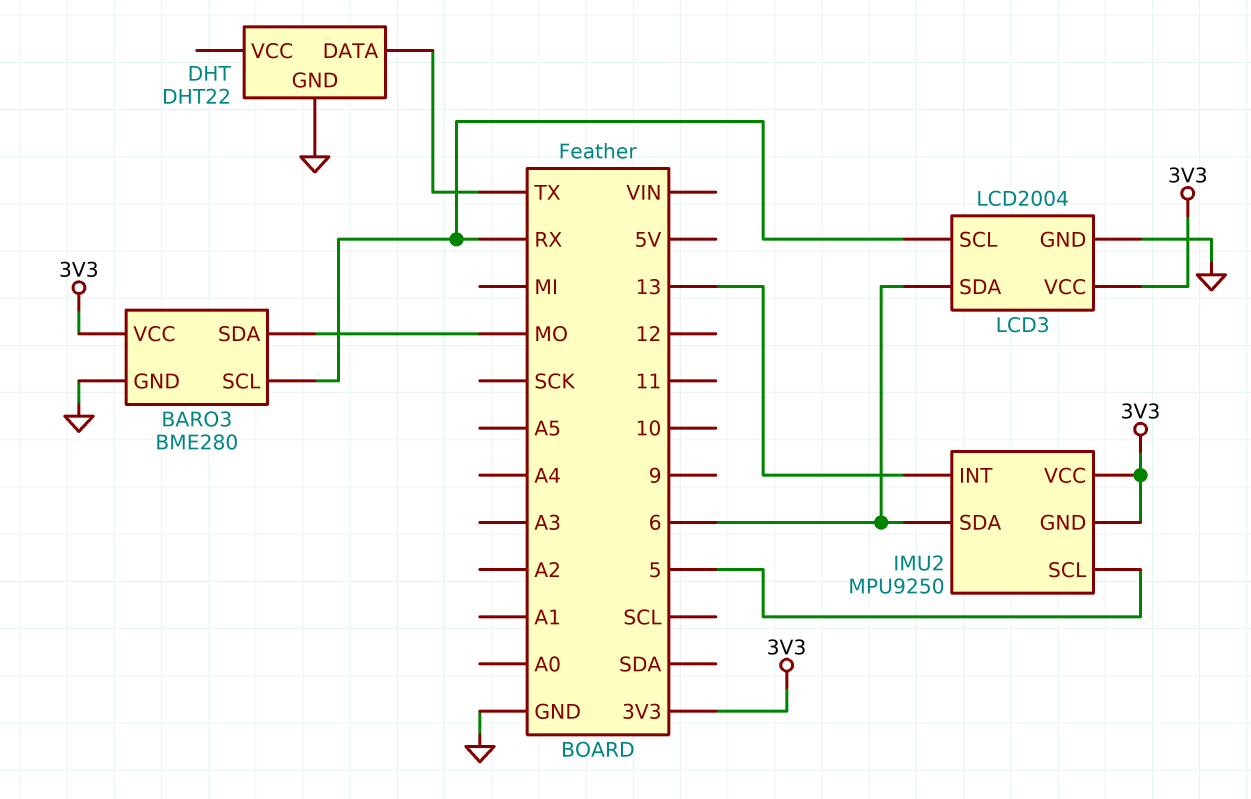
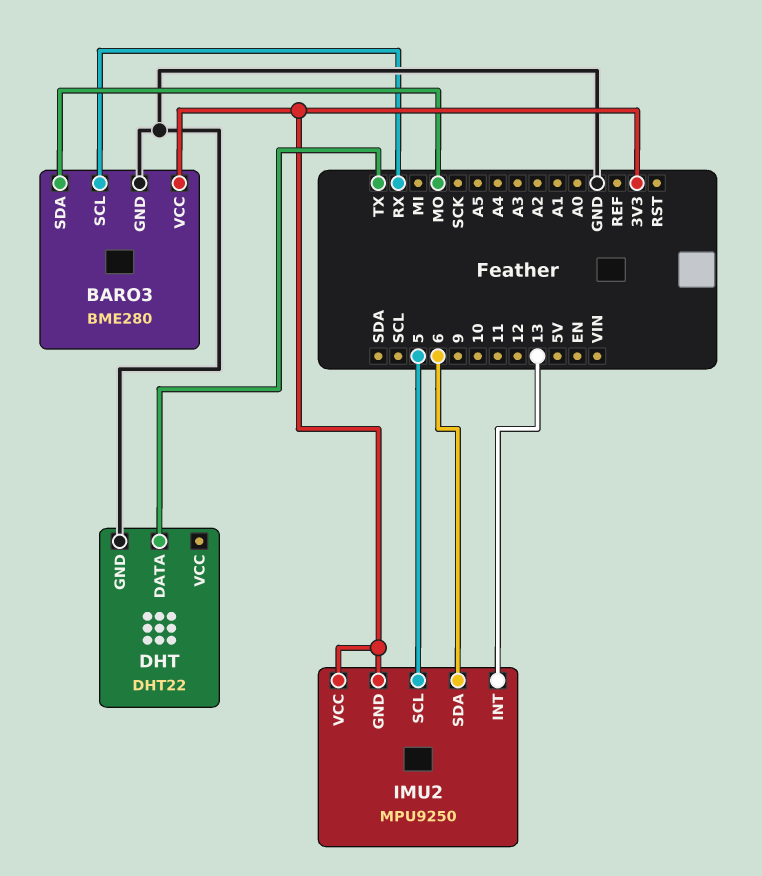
LCD3: LCD2004 -> none
LCD3 pin GND: GND -> none
LCD3 pin SCL: RX -> none
LCD3 pin SDA: 6 -> none
LCD3 pin VCC: 3V3 -> none

